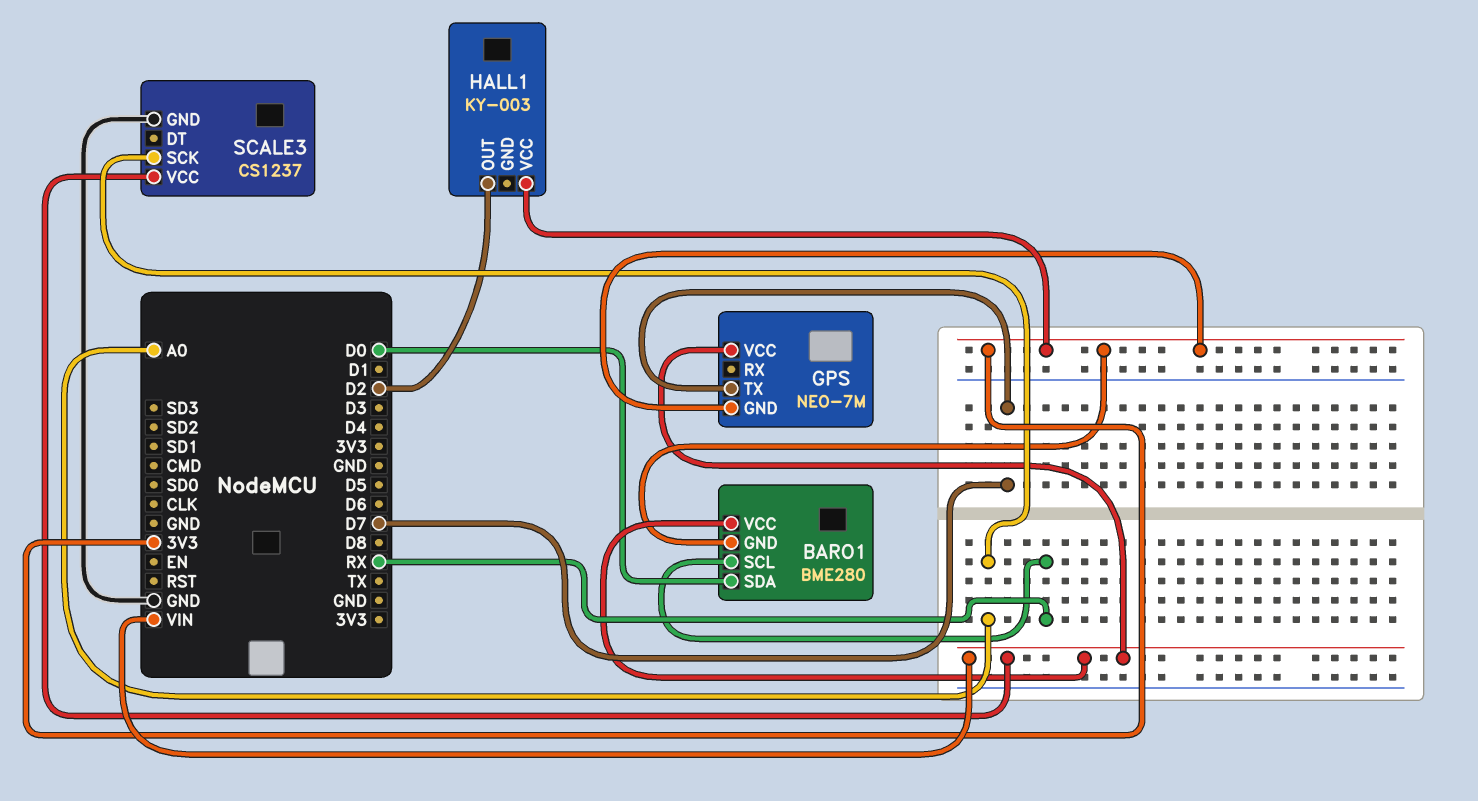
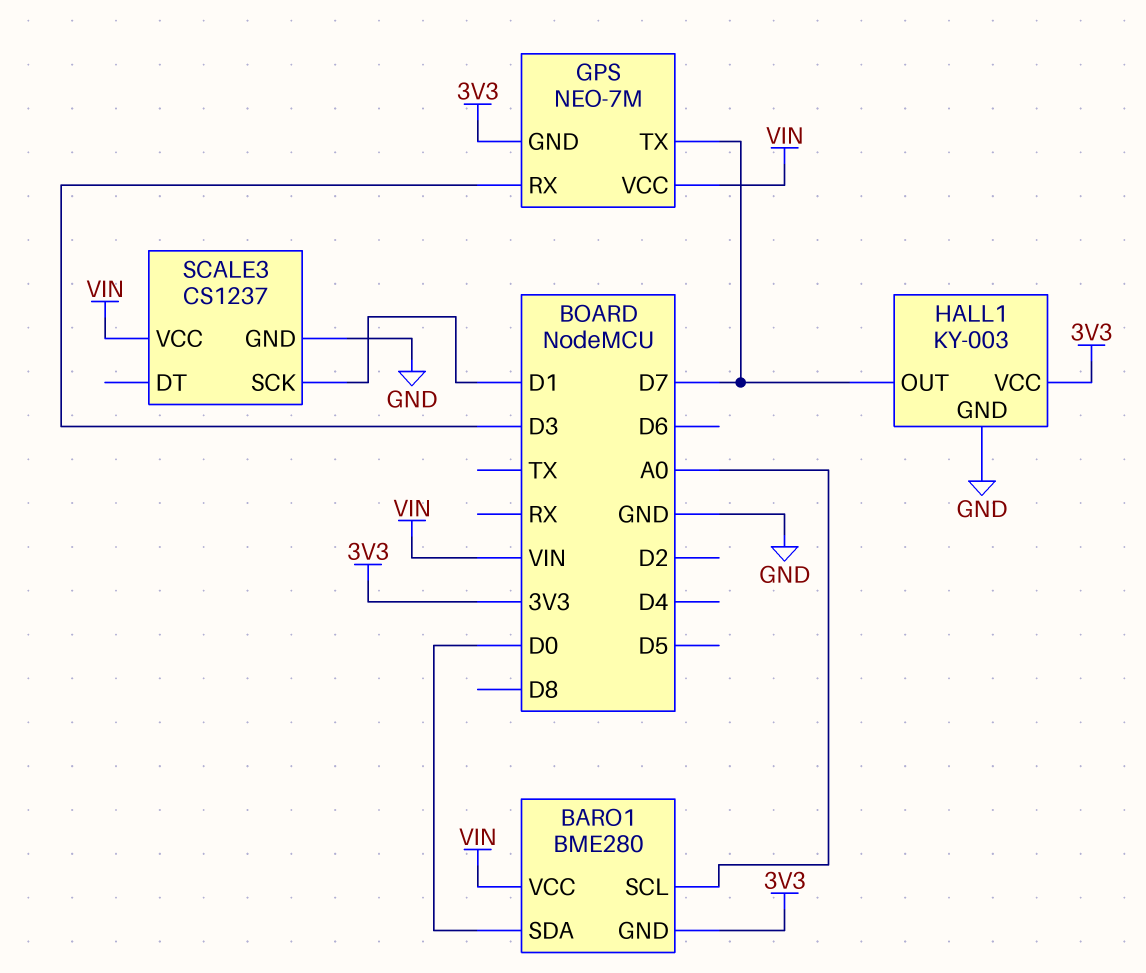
BARO1 pin SCL: RX -> A0
GPS pin RX: none -> D3
HALL1 pin GND: none -> GND
HALL1 pin OUT: D2 -> D7
SCALE3 pin SCK: A0 -> D1

